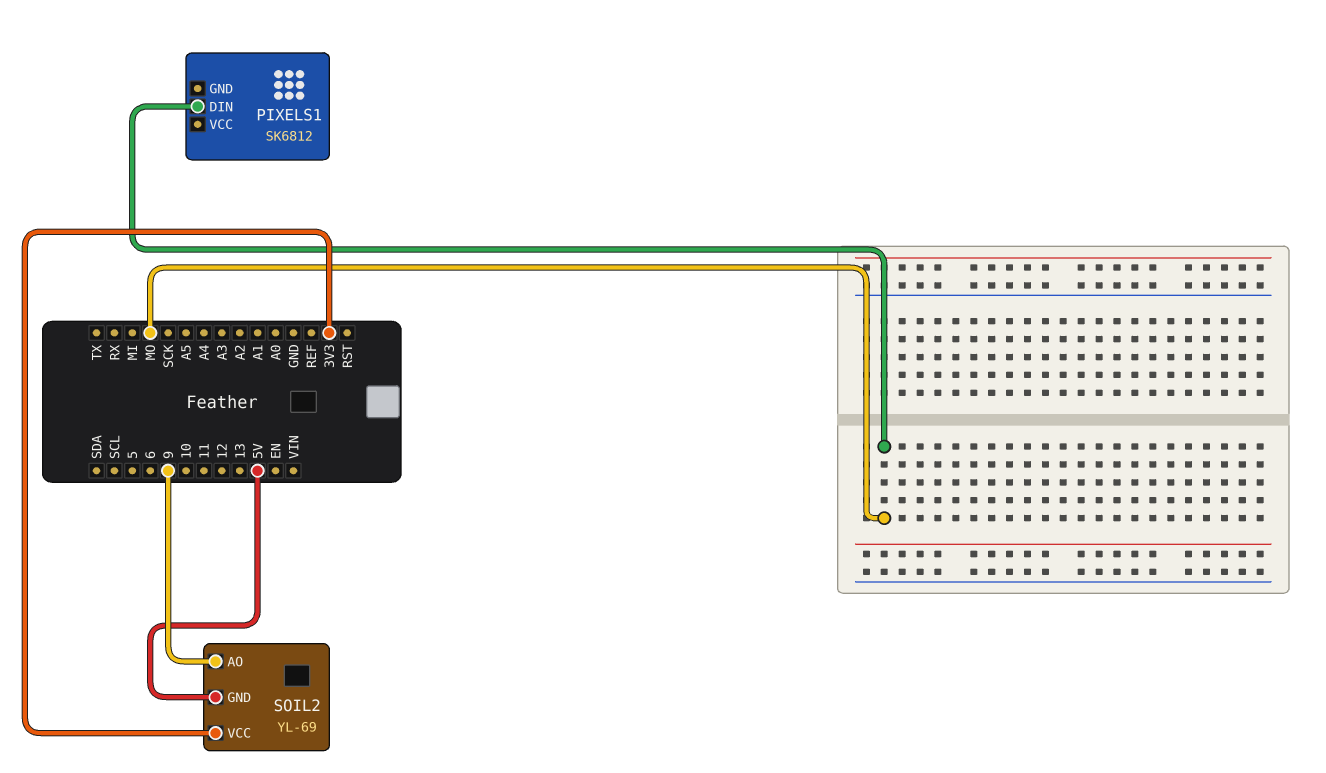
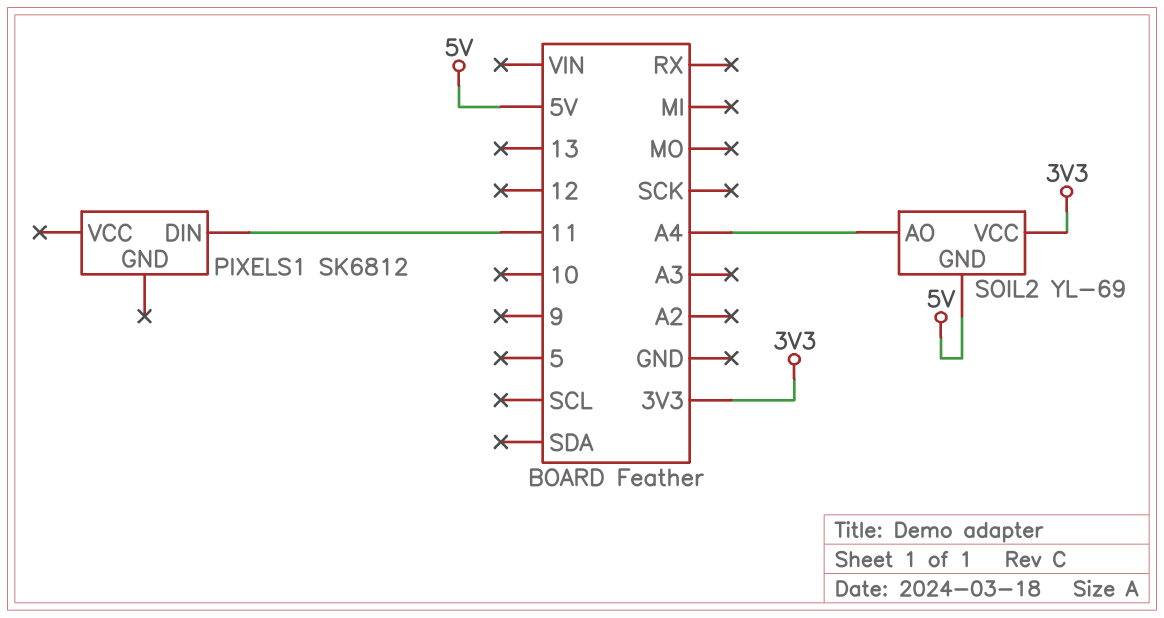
PIXELS1 pin DIN: MO -> 11
SOIL2 pin AO: 9 -> A4

